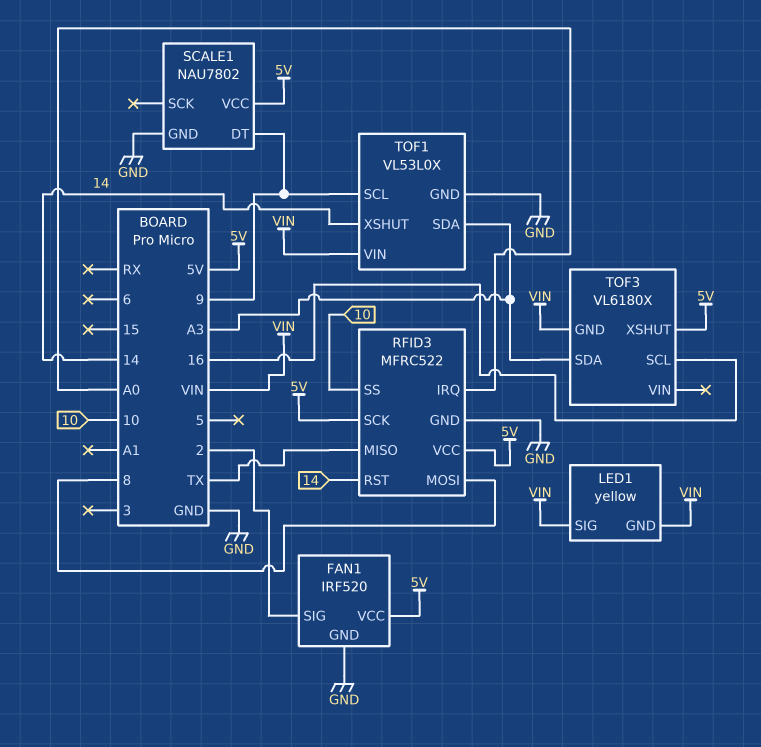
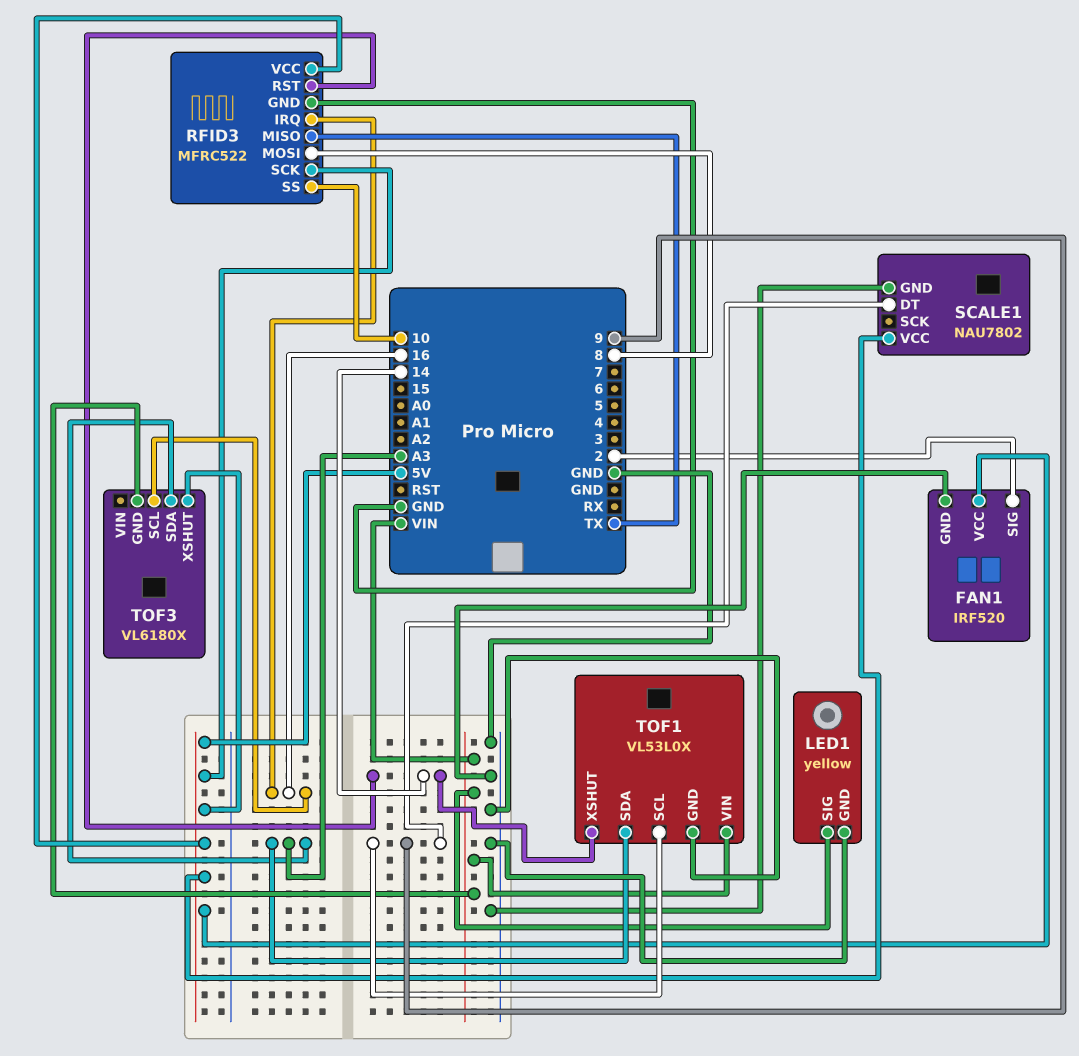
LED1 pin GND: VIN -> GND
RFID3 pin IRQ: A0 -> 16

